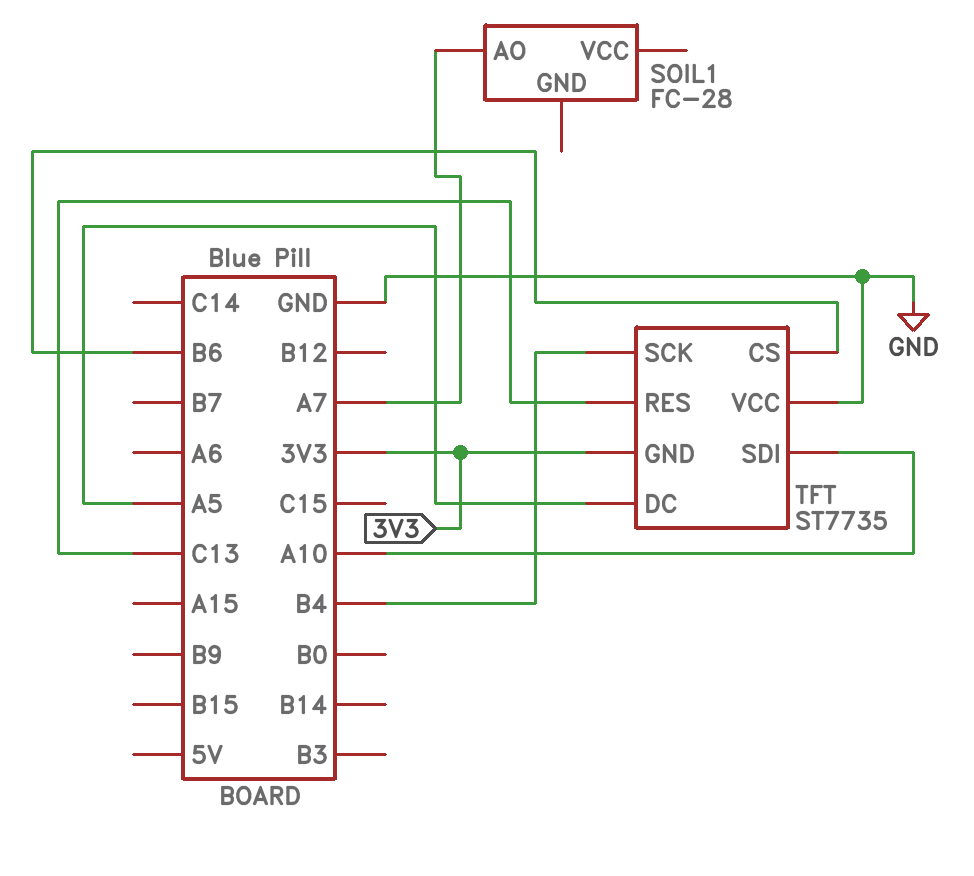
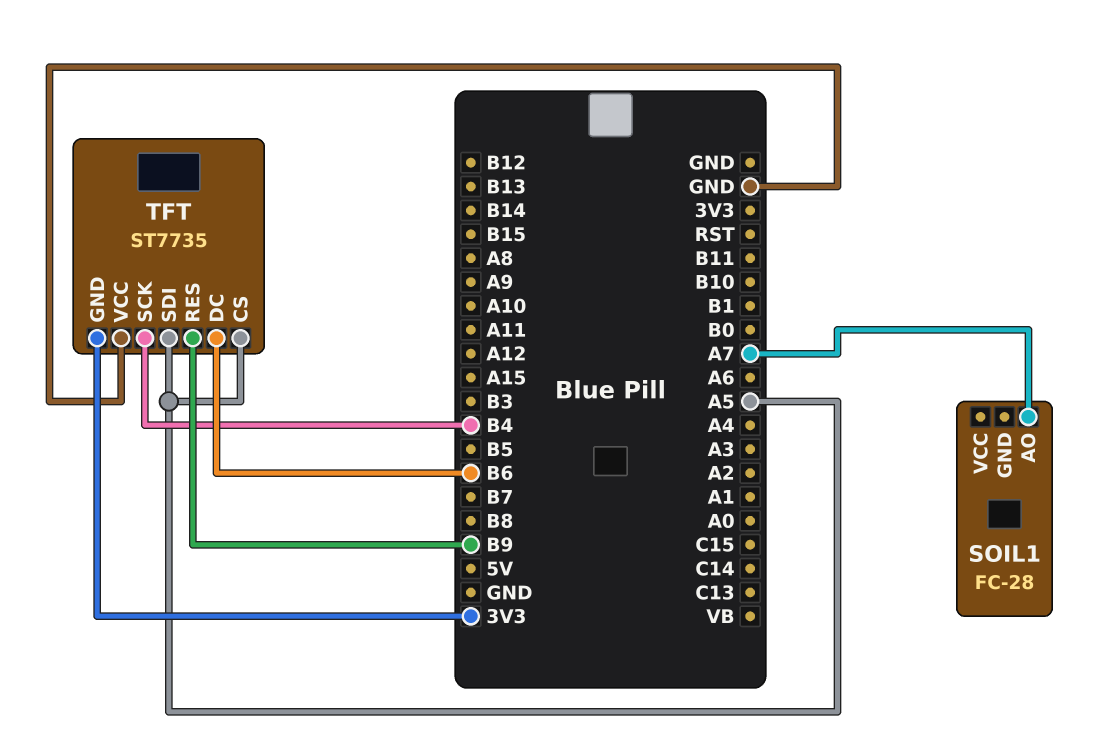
TFT pin CS: B6 -> A5
TFT pin DC: A5 -> B6
TFT pin RES: C13 -> B9
TFT pin SDI: A10 -> A5

